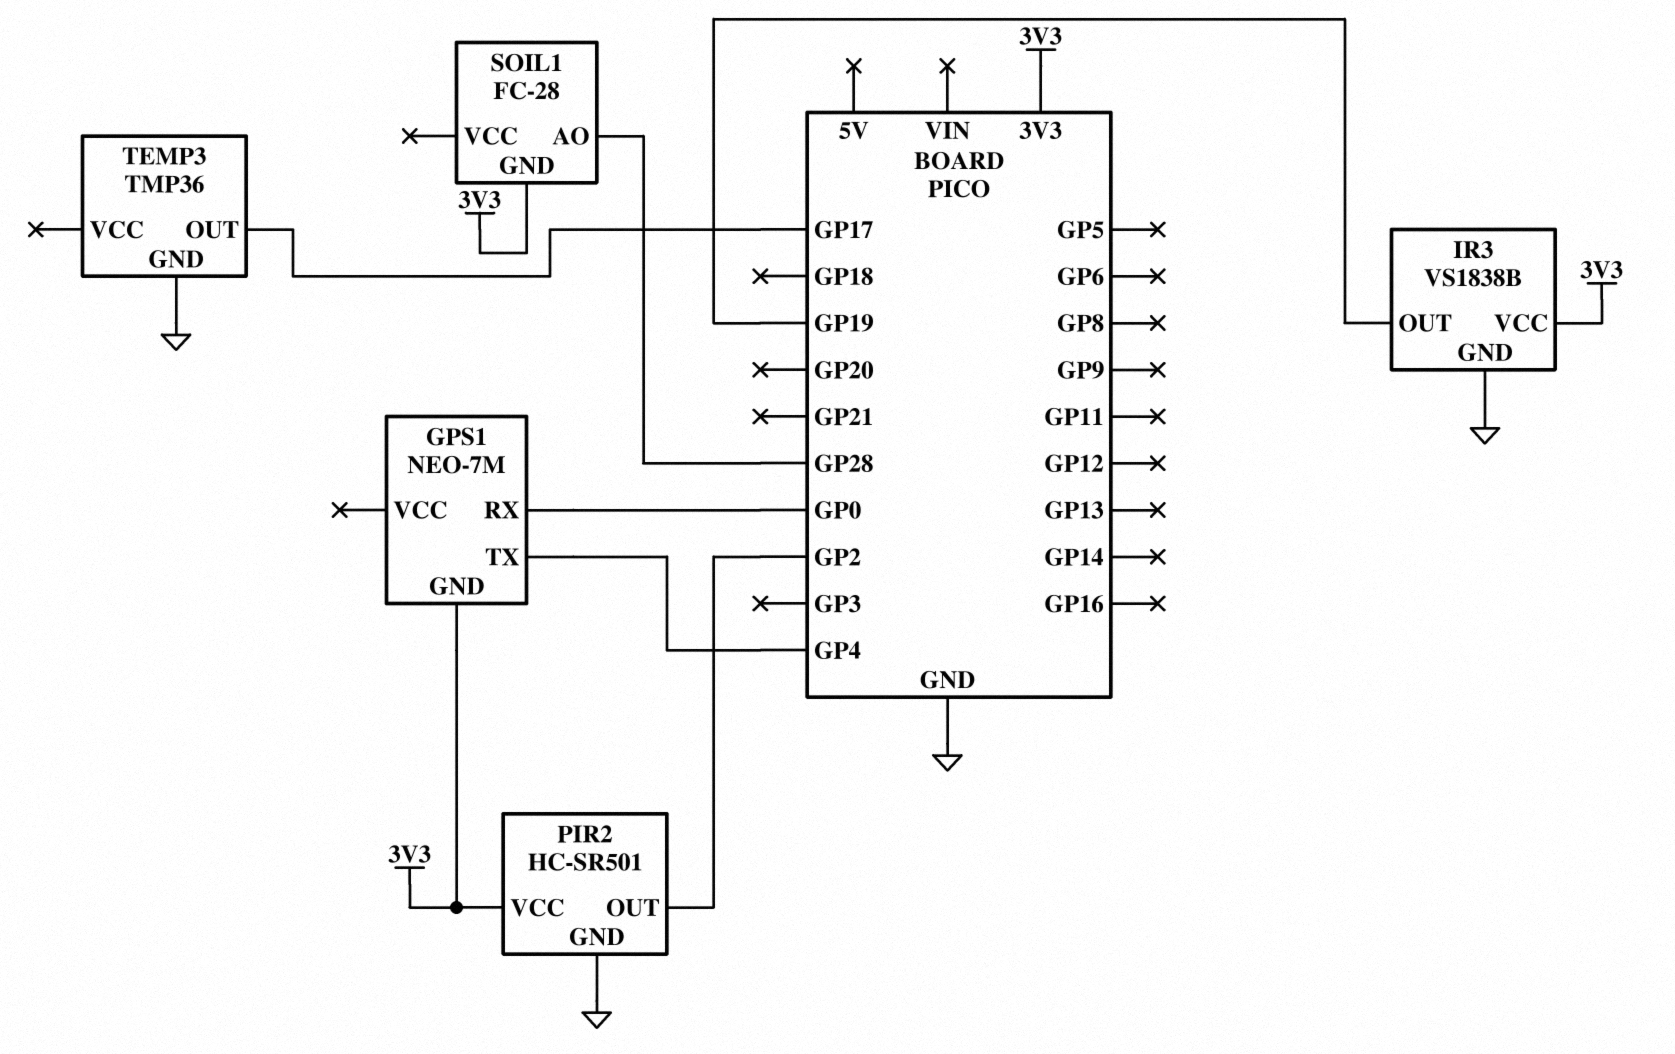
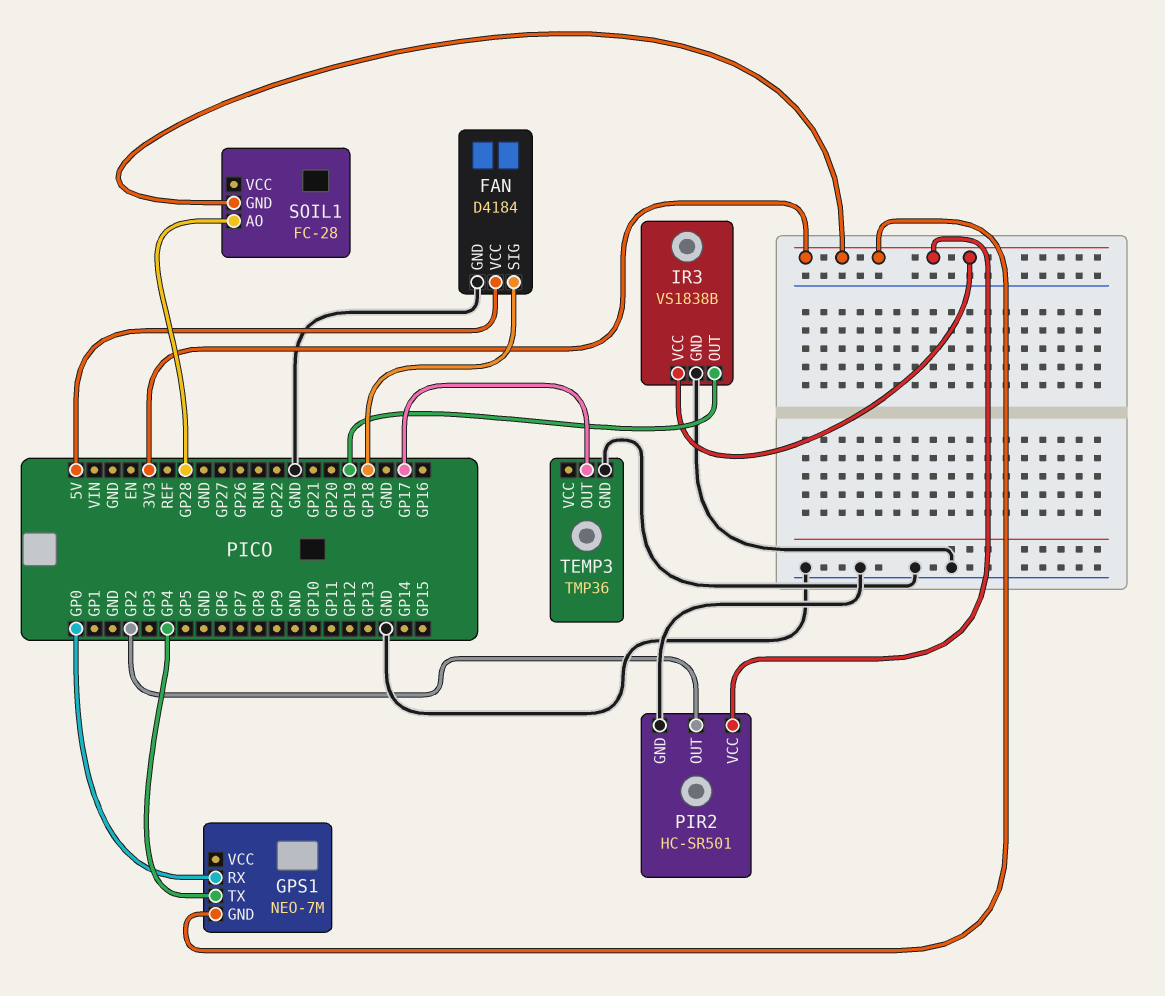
FAN: none -> D4184
FAN pin GND: none -> GND
FAN pin SIG: none -> GP18
FAN pin VCC: none -> 5V

